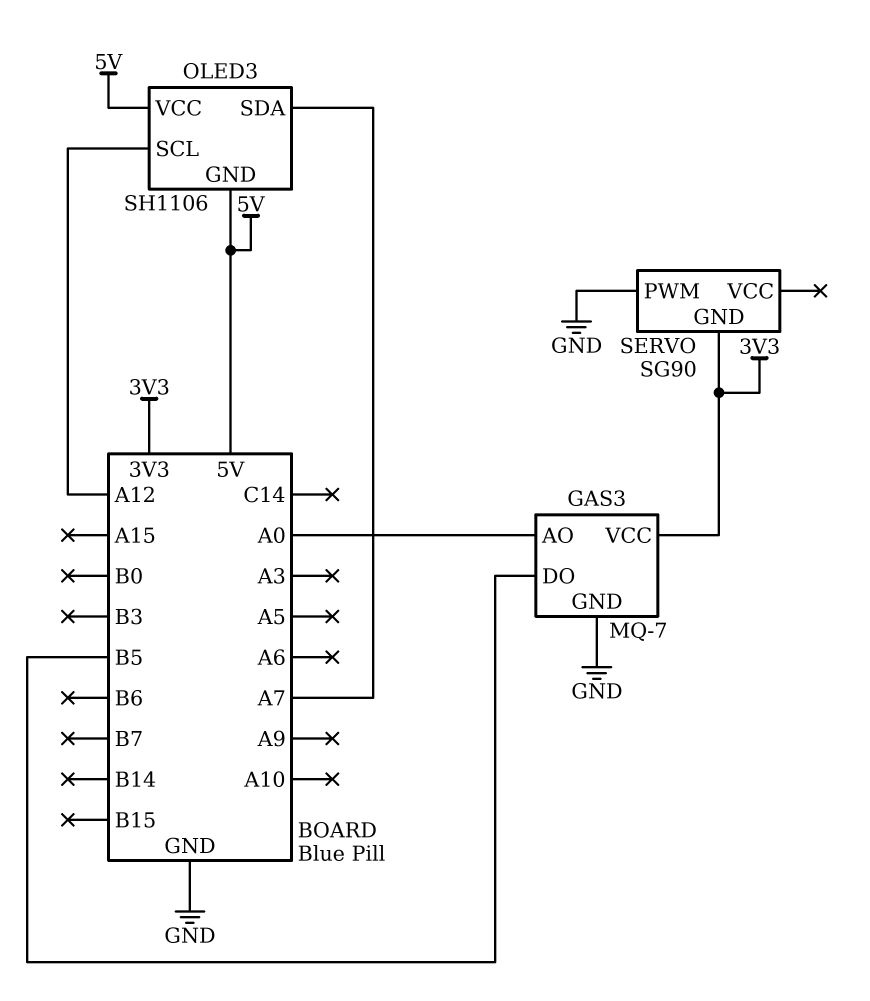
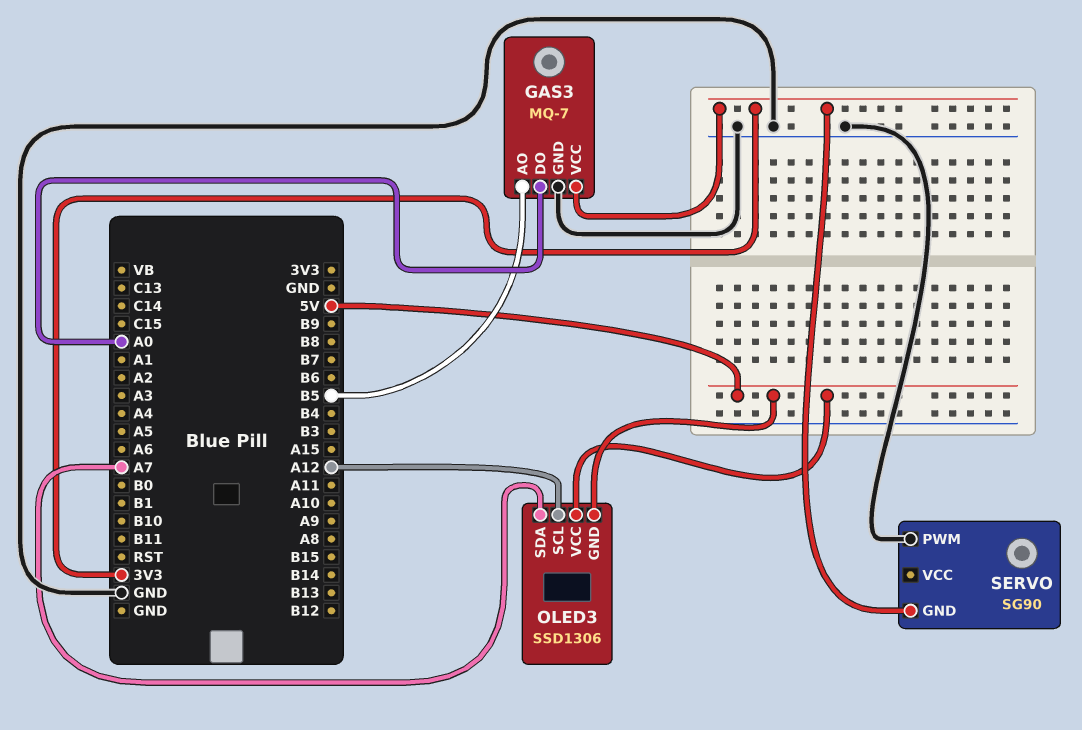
GAS3 pin AO: A0 -> B5
GAS3 pin DO: B5 -> A0
OLED3: SH1106 -> SSD1306

